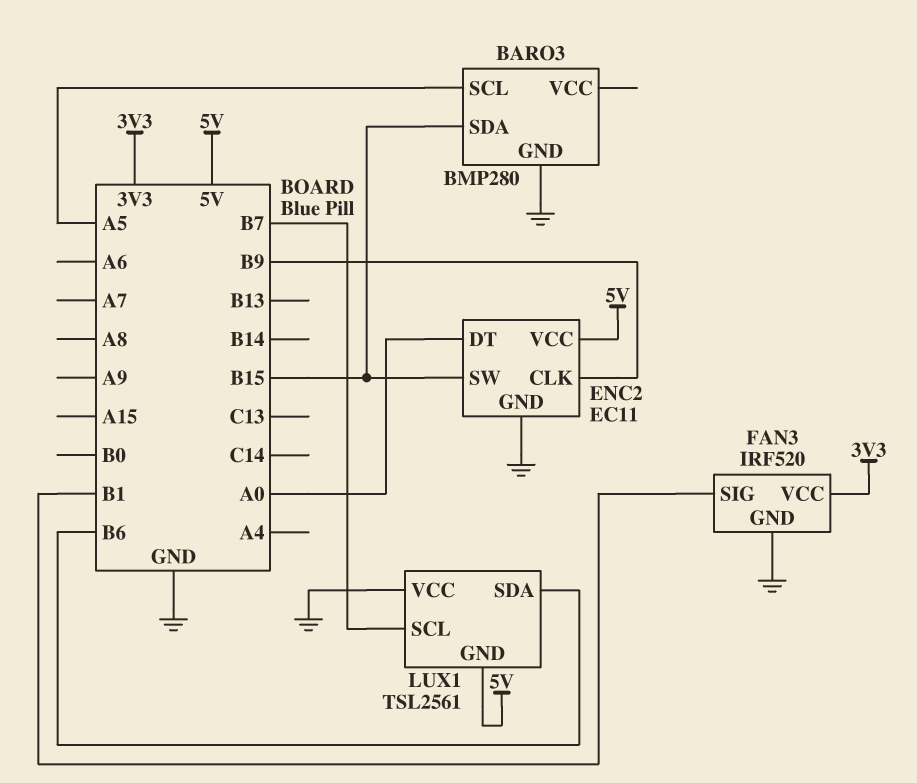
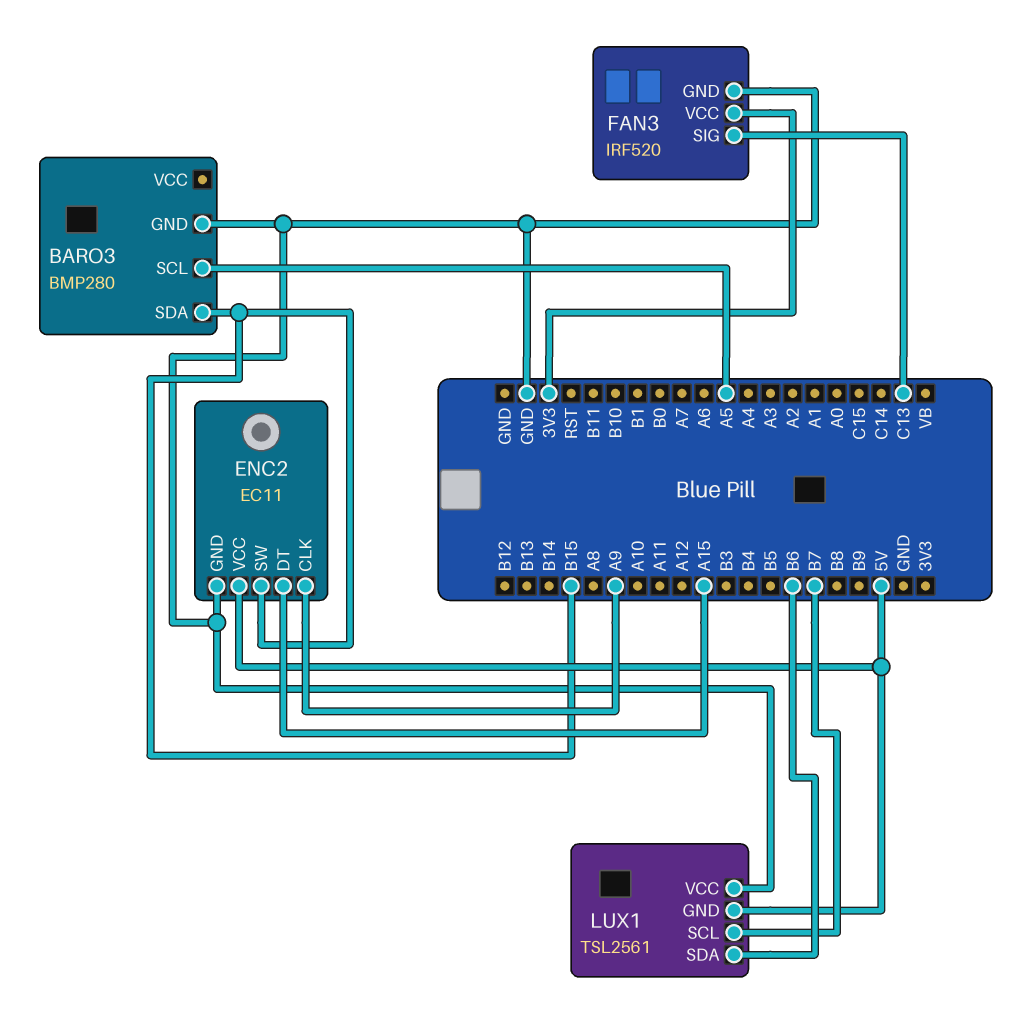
ENC2 pin CLK: B9 -> A9
ENC2 pin DT: A0 -> A15
FAN3 pin SIG: B1 -> C13

